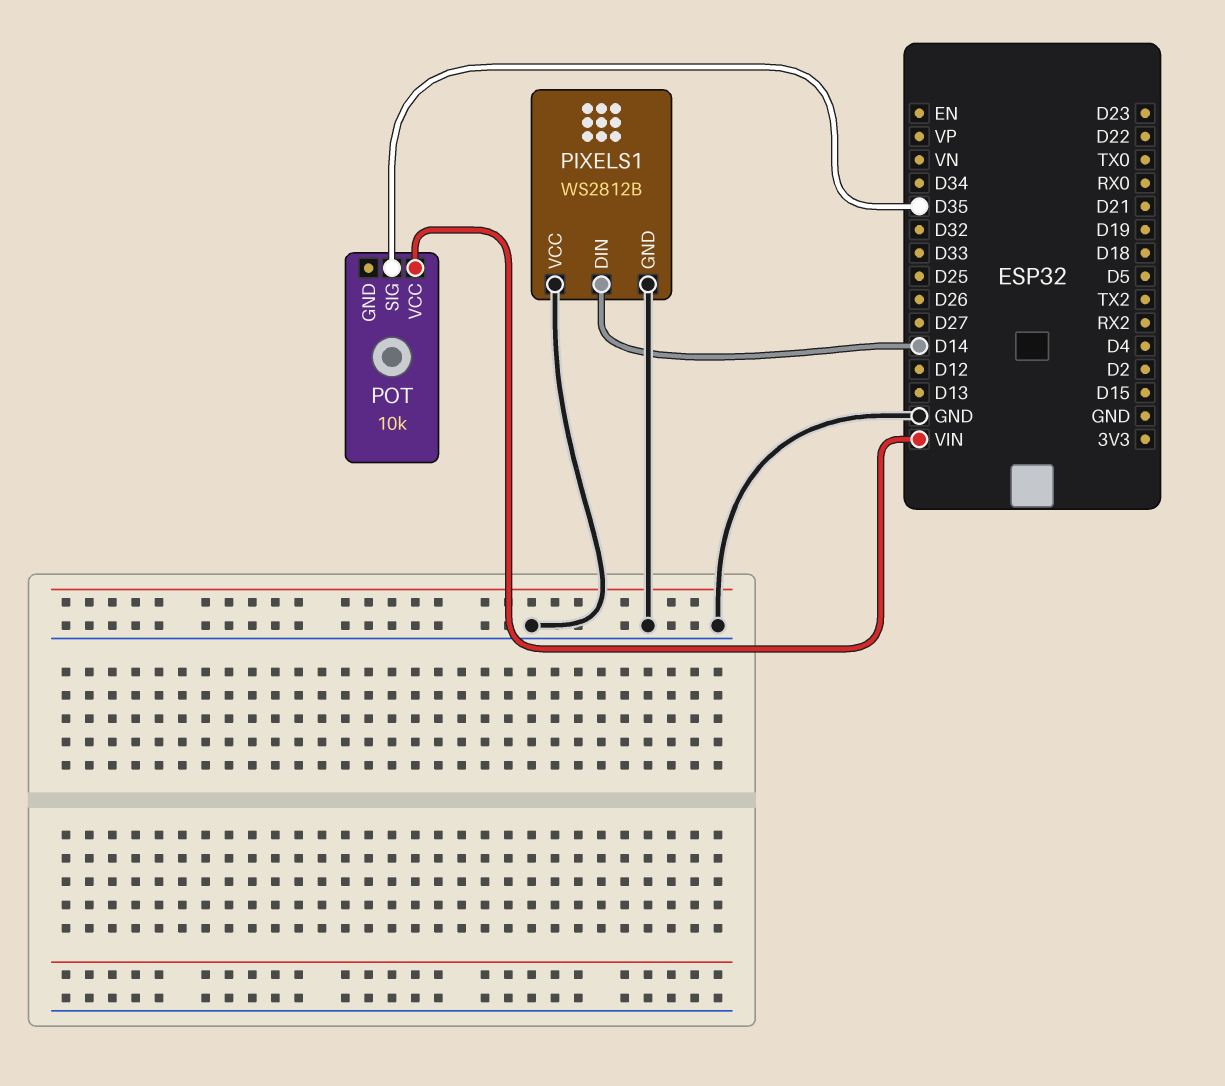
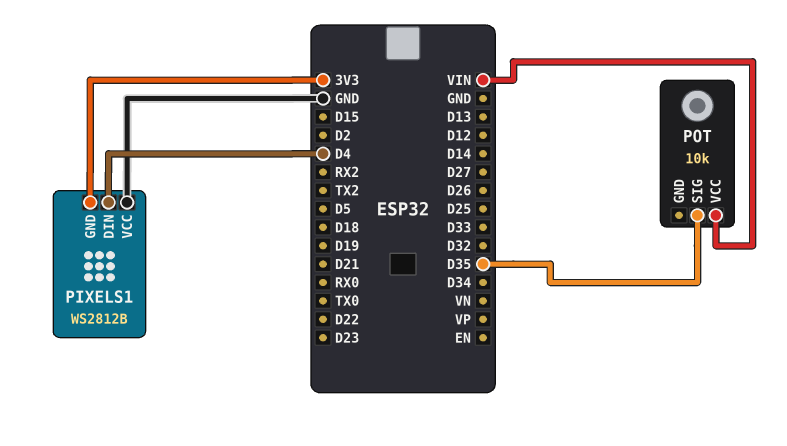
PIXELS1 pin DIN: D14 -> D4
PIXELS1 pin GND: GND -> 3V3

